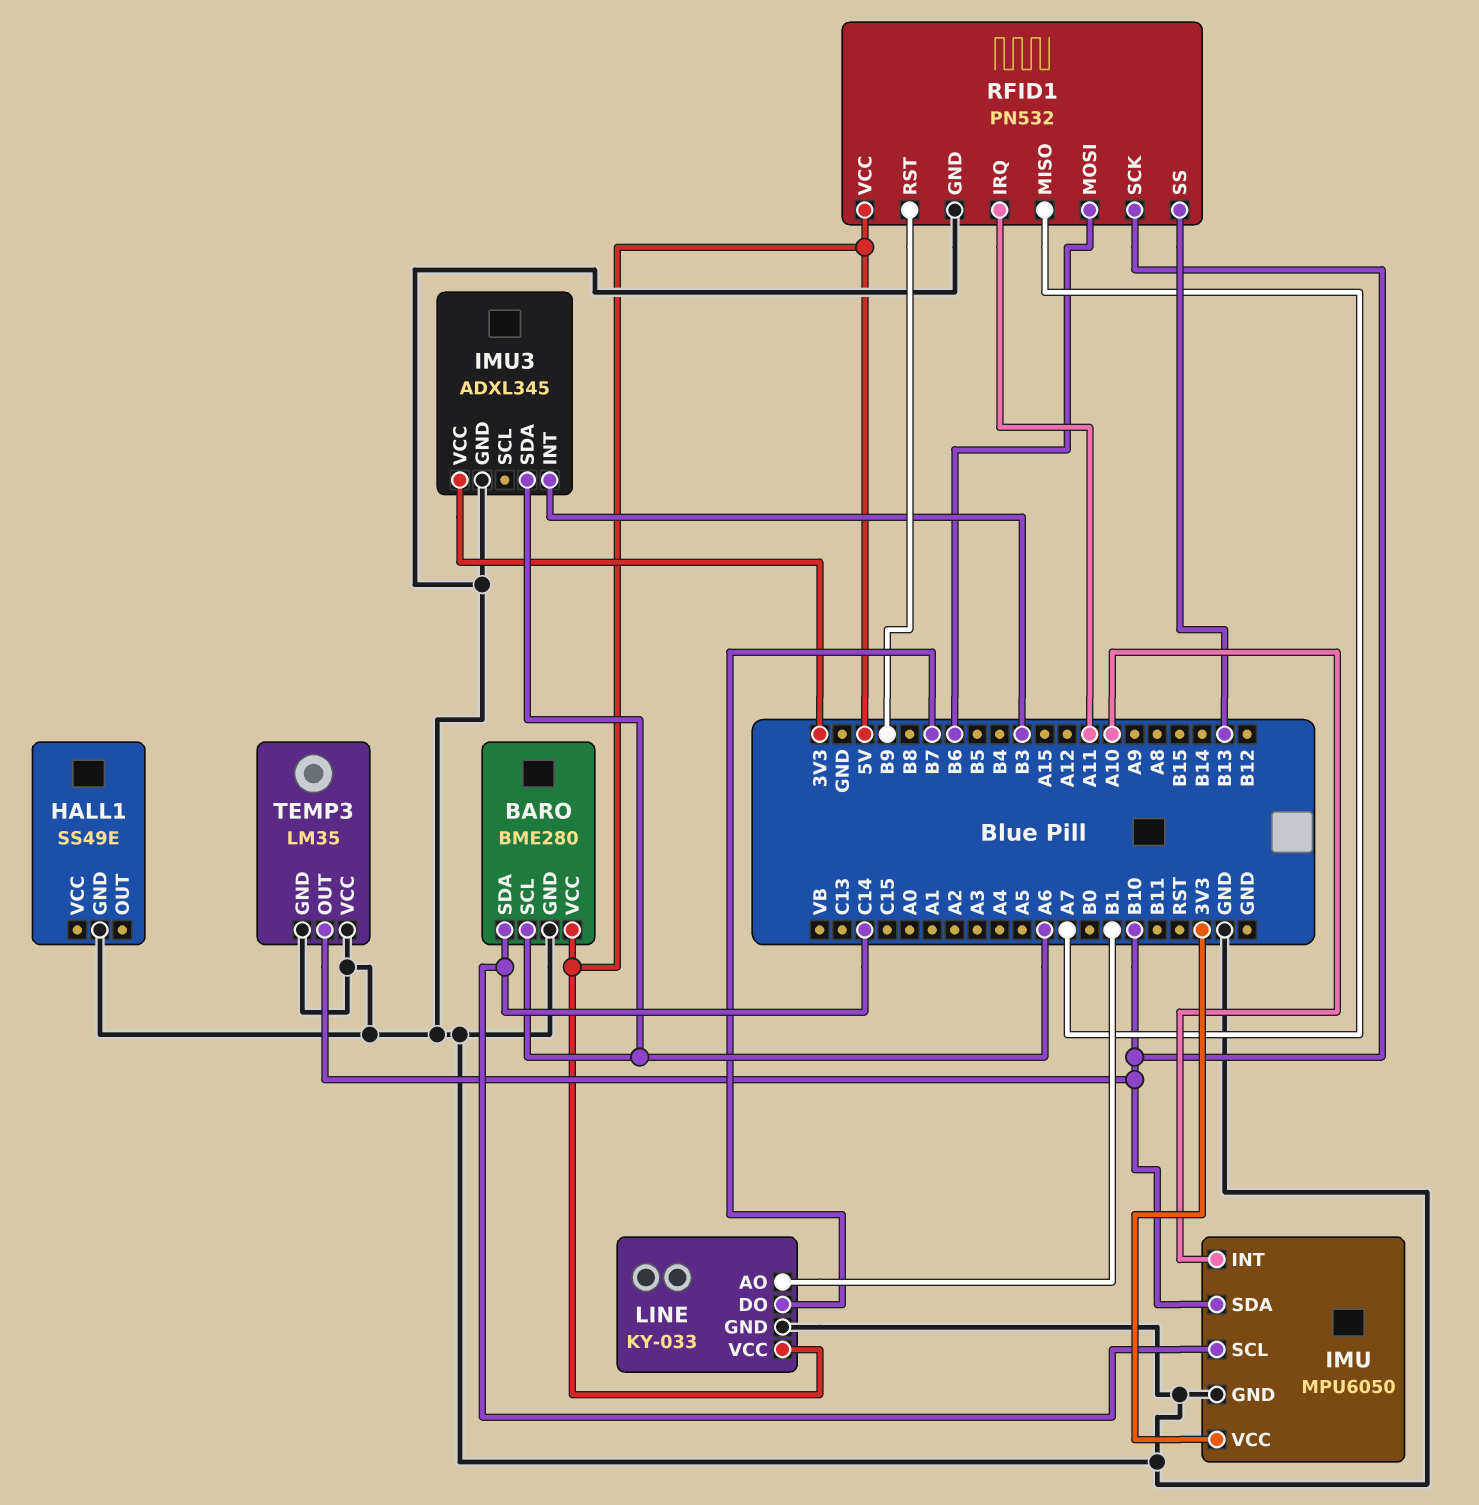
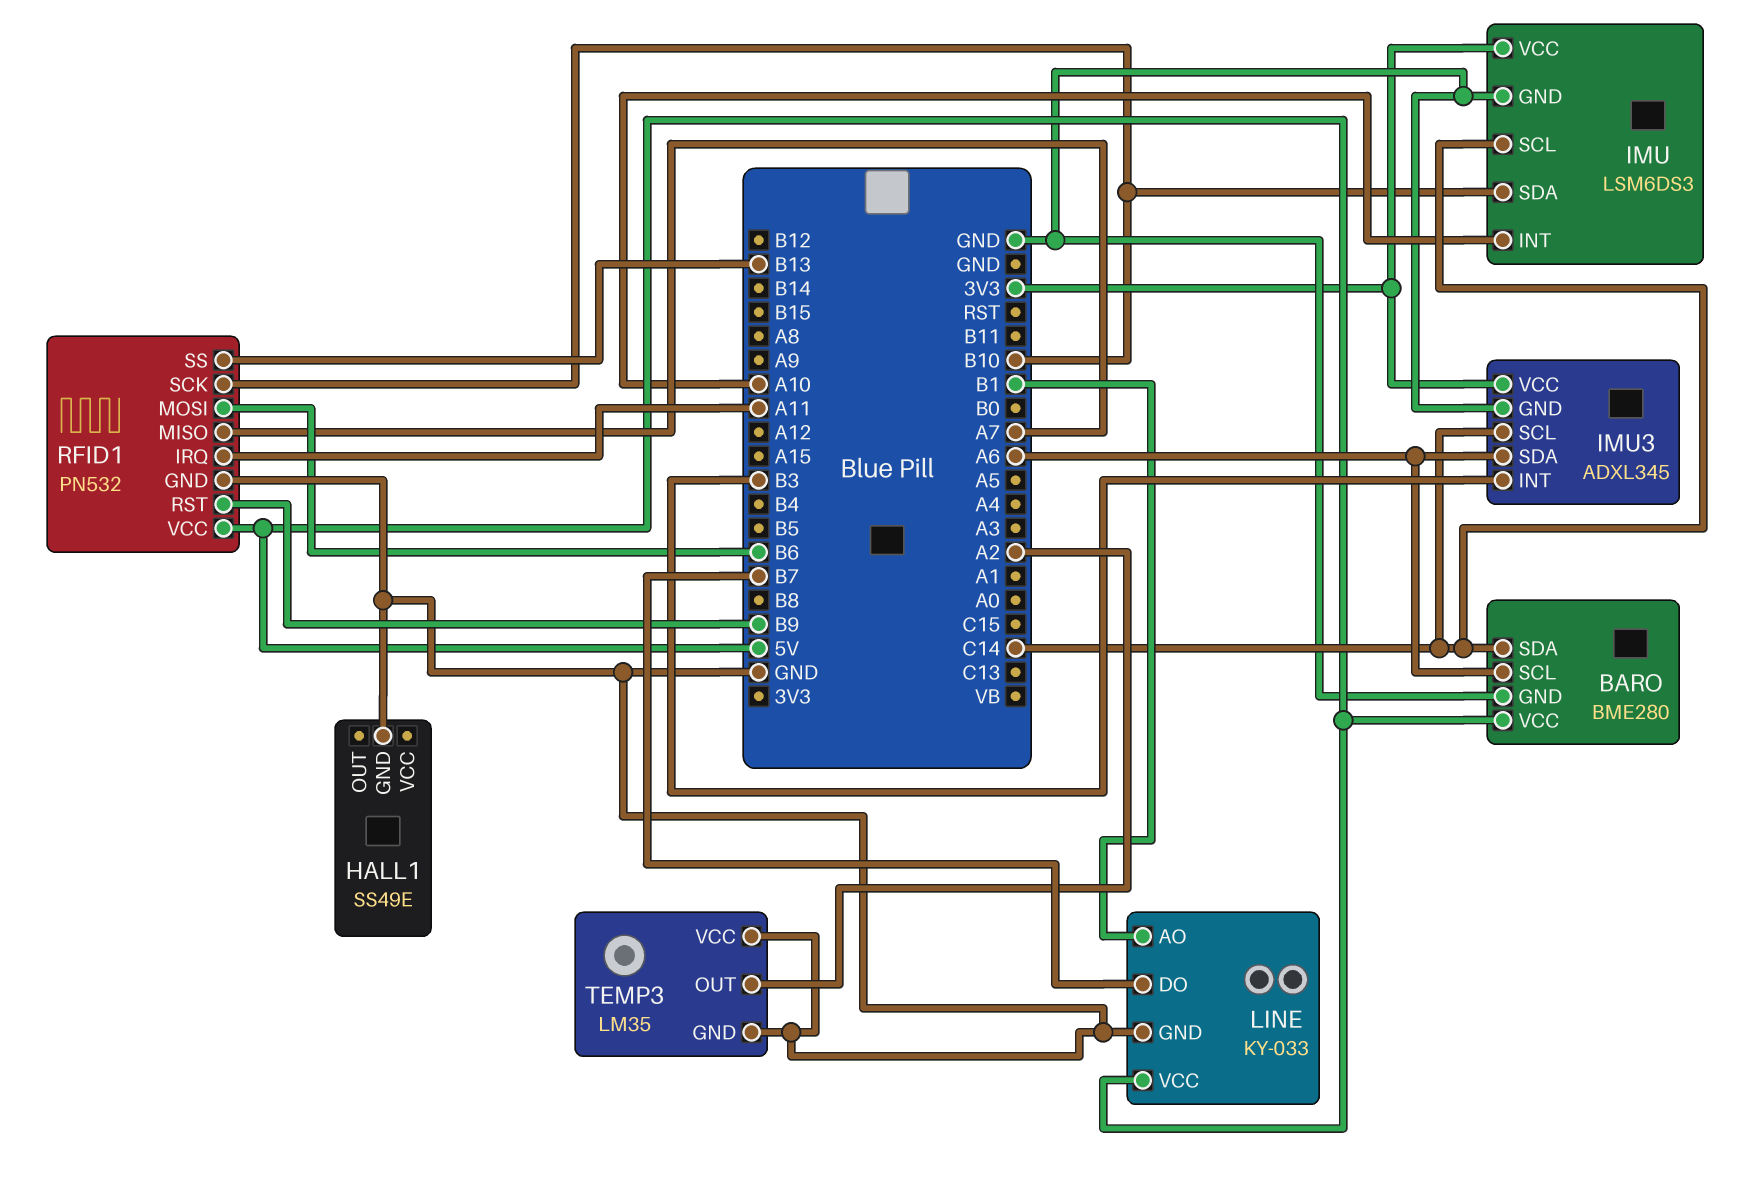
IMU: MPU6050 -> LSM6DS3
IMU3 pin SCL: none -> C14
TEMP3 pin OUT: B10 -> A2

